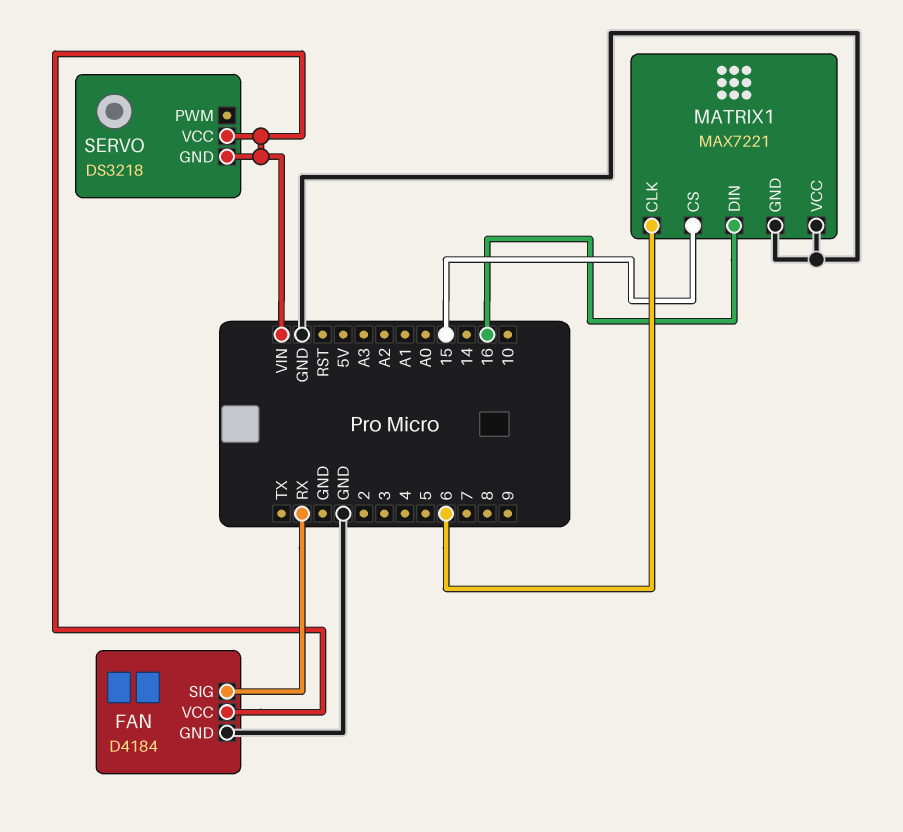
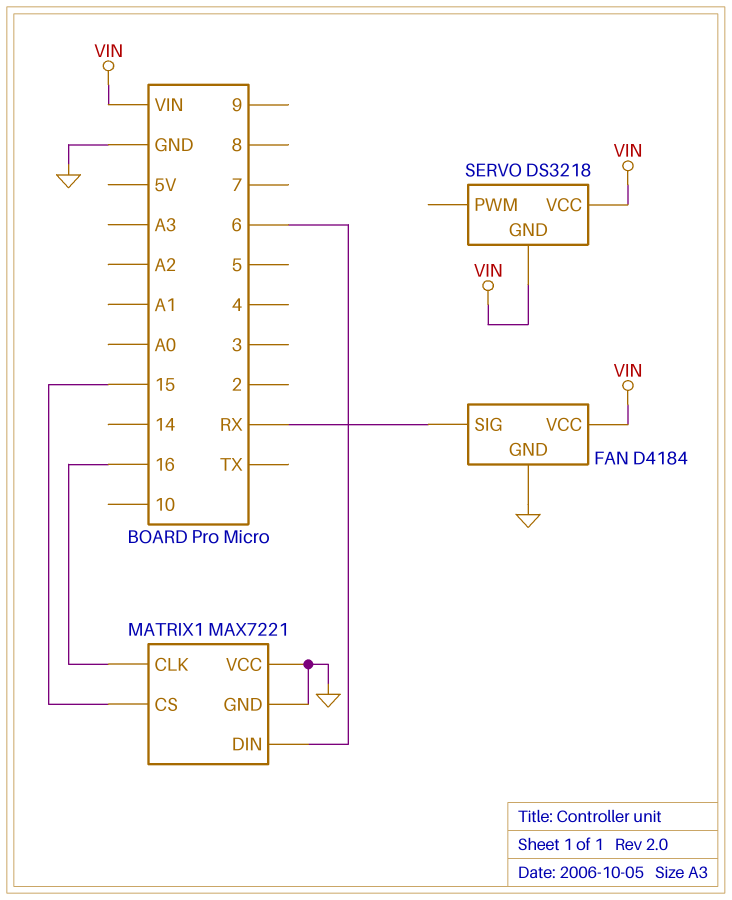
MATRIX1 pin CLK: 6 -> 16
MATRIX1 pin DIN: 16 -> 6

